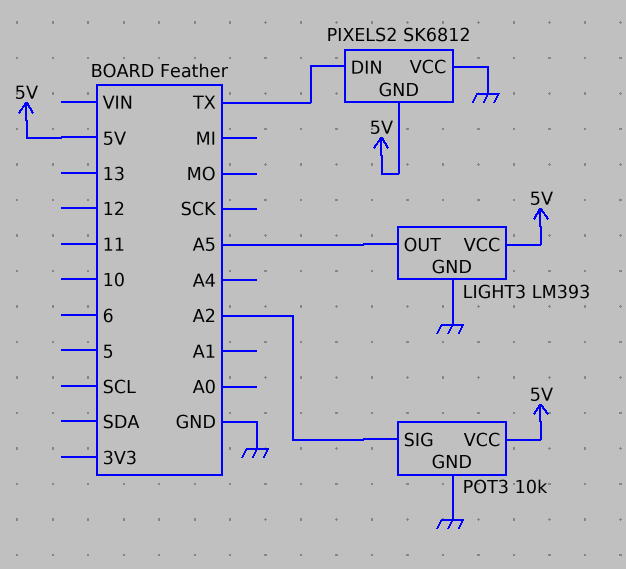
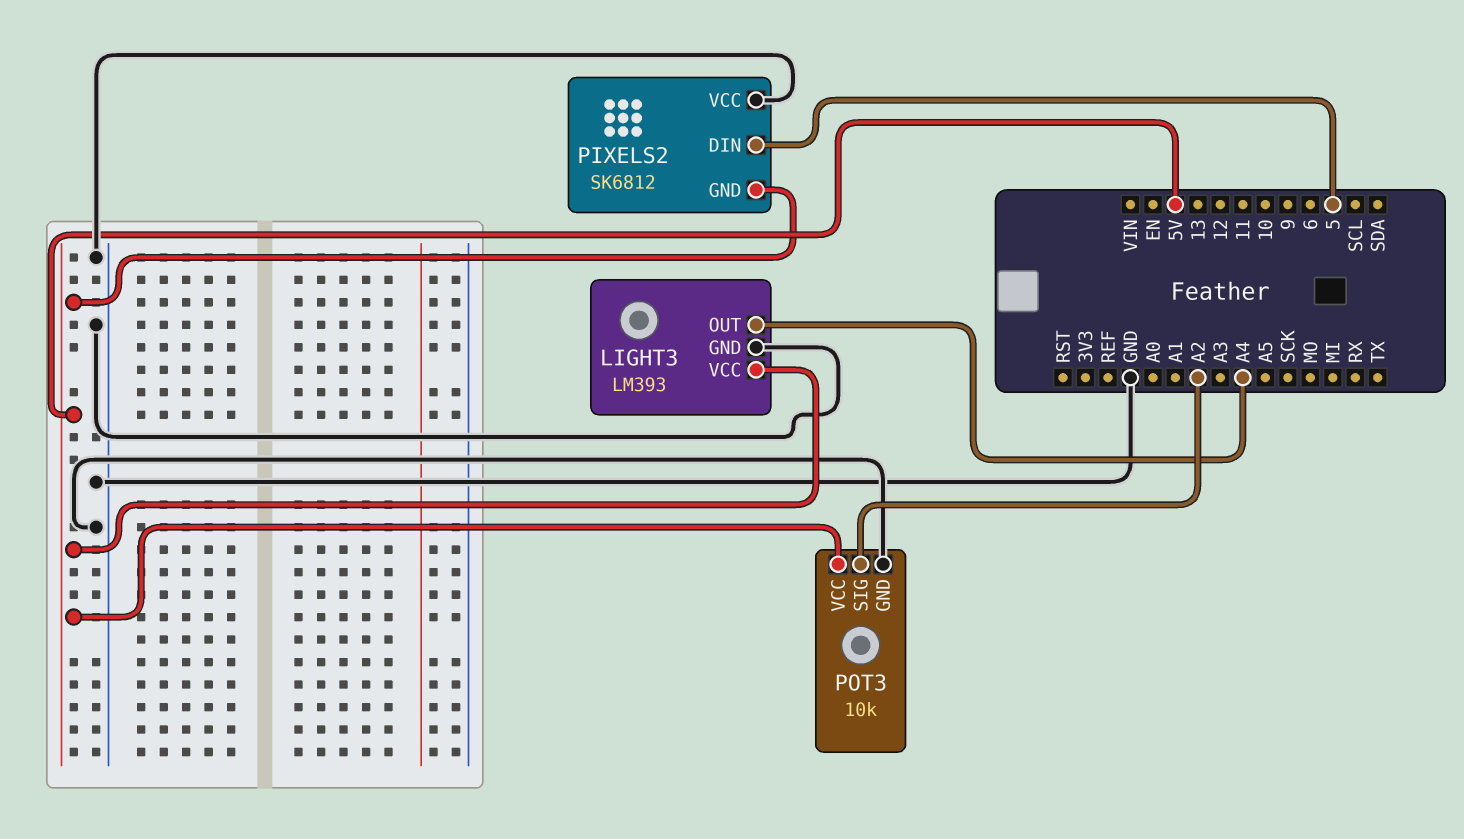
LIGHT3 pin OUT: A5 -> A4
PIXELS2 pin DIN: TX -> 5

